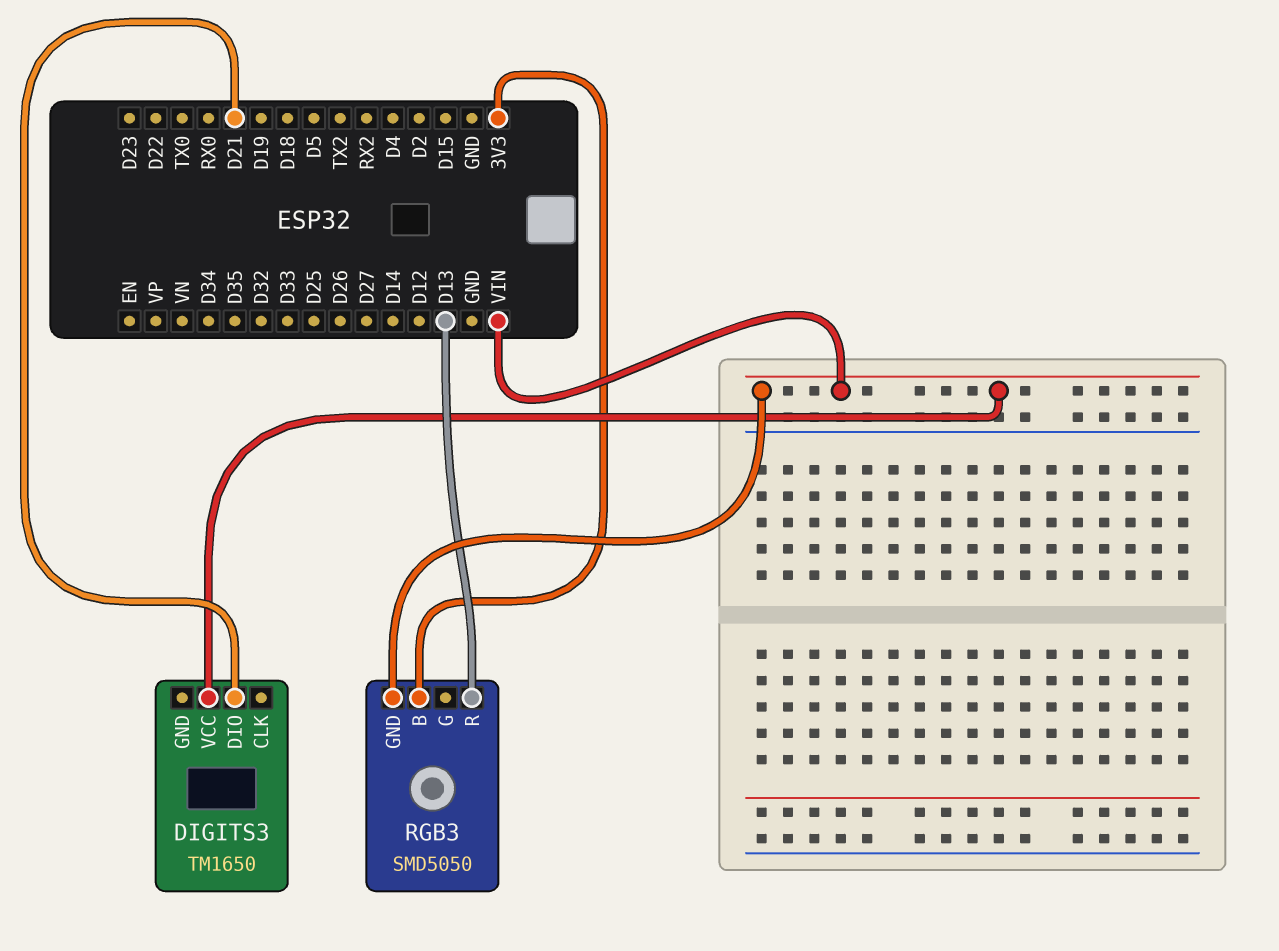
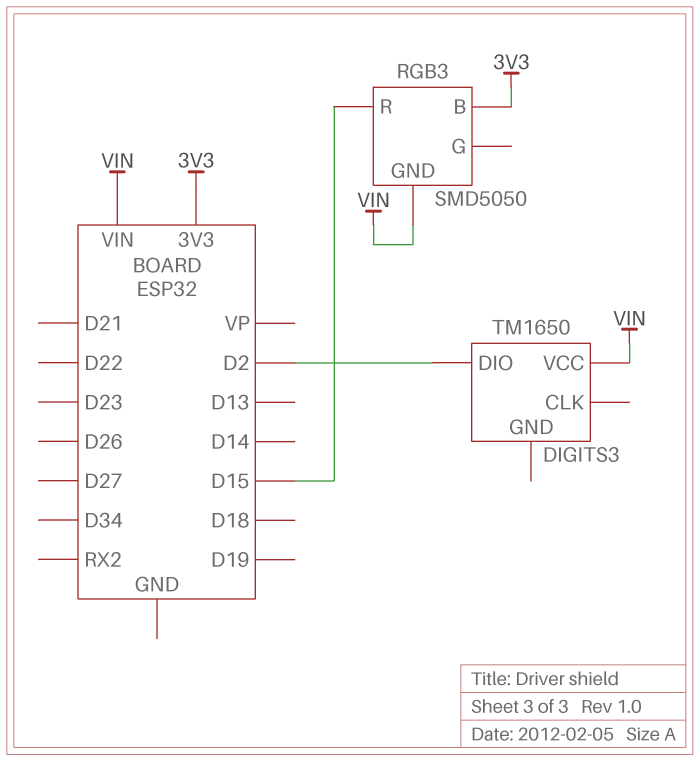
DIGITS3 pin DIO: D21 -> D2
RGB3 pin R: D13 -> D15

